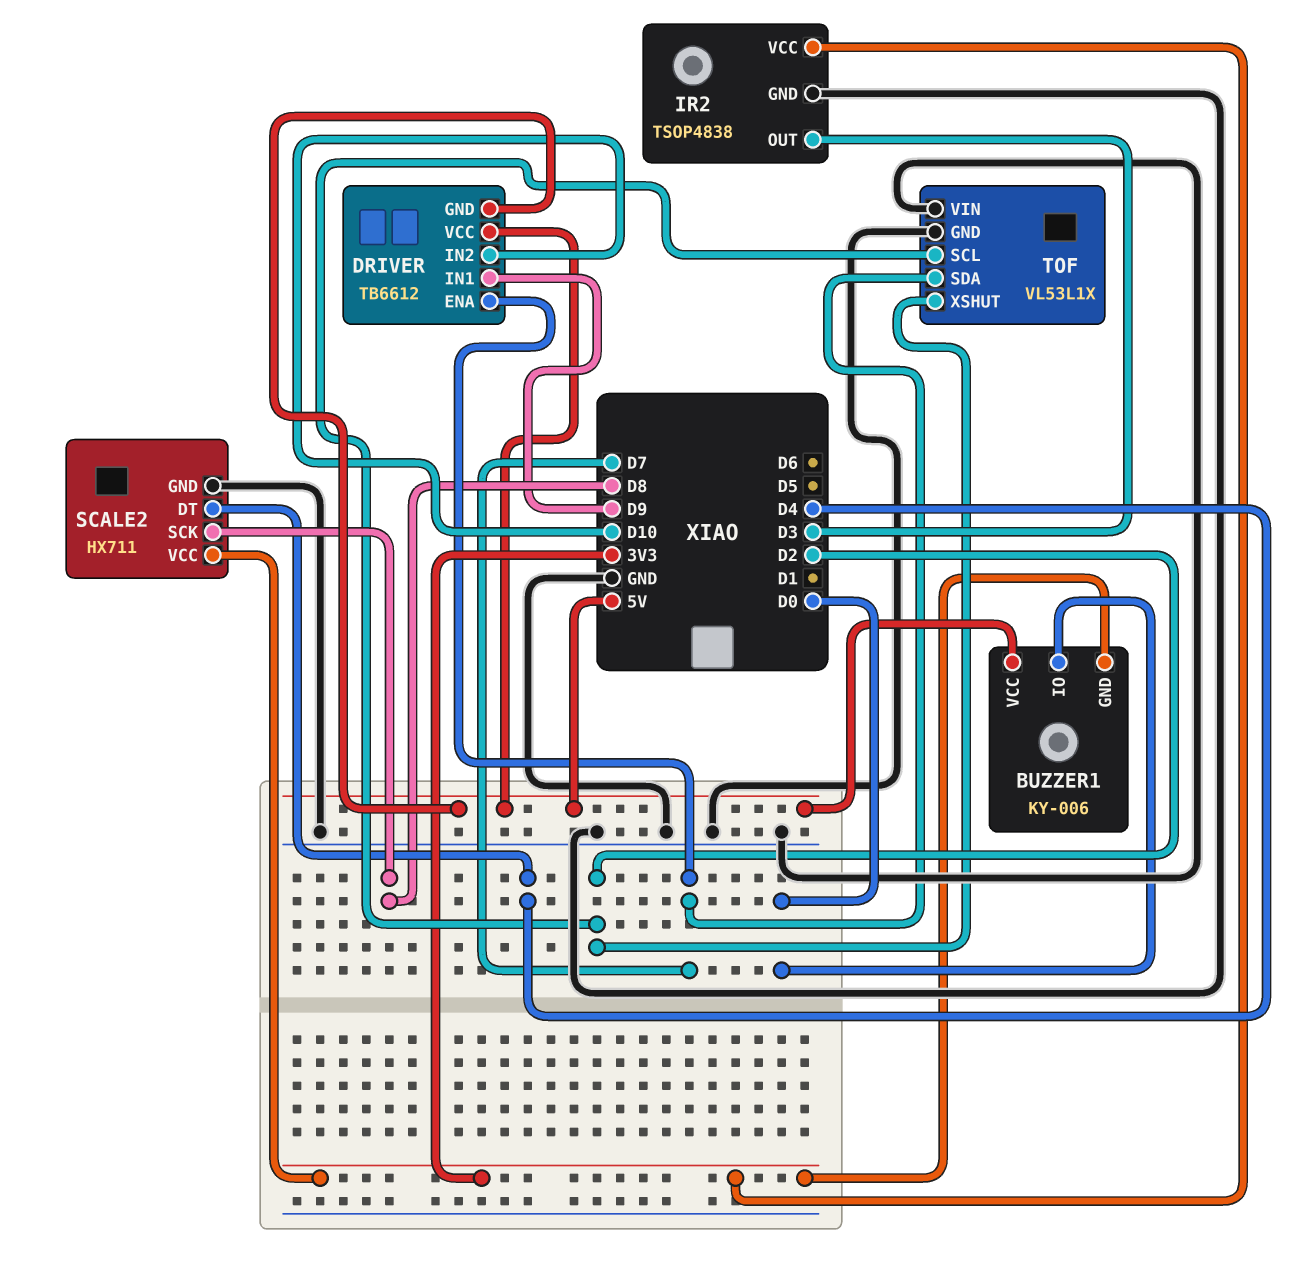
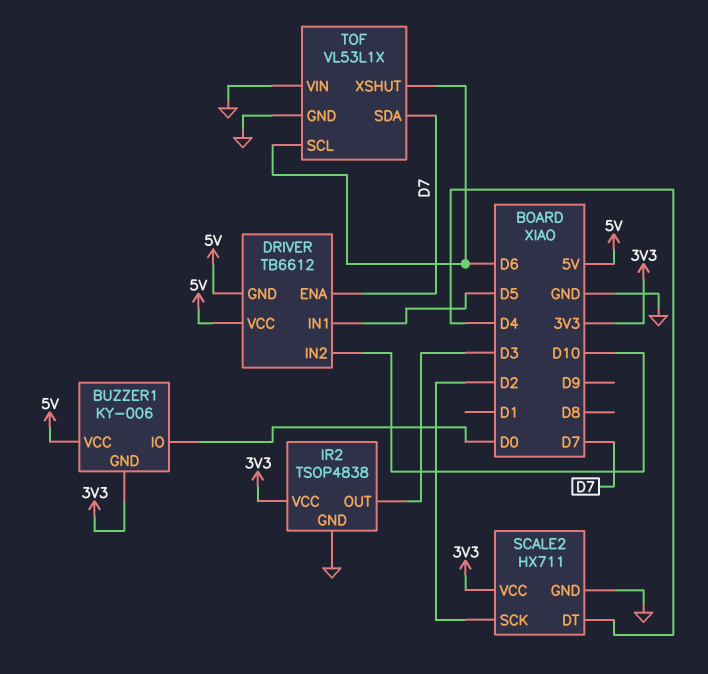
DRIVER pin IN1: D9 -> D5
SCALE2 pin SCK: D8 -> D2
TOF pin SCL: D2 -> D6
TOF pin XSHUT: D2 -> D6

